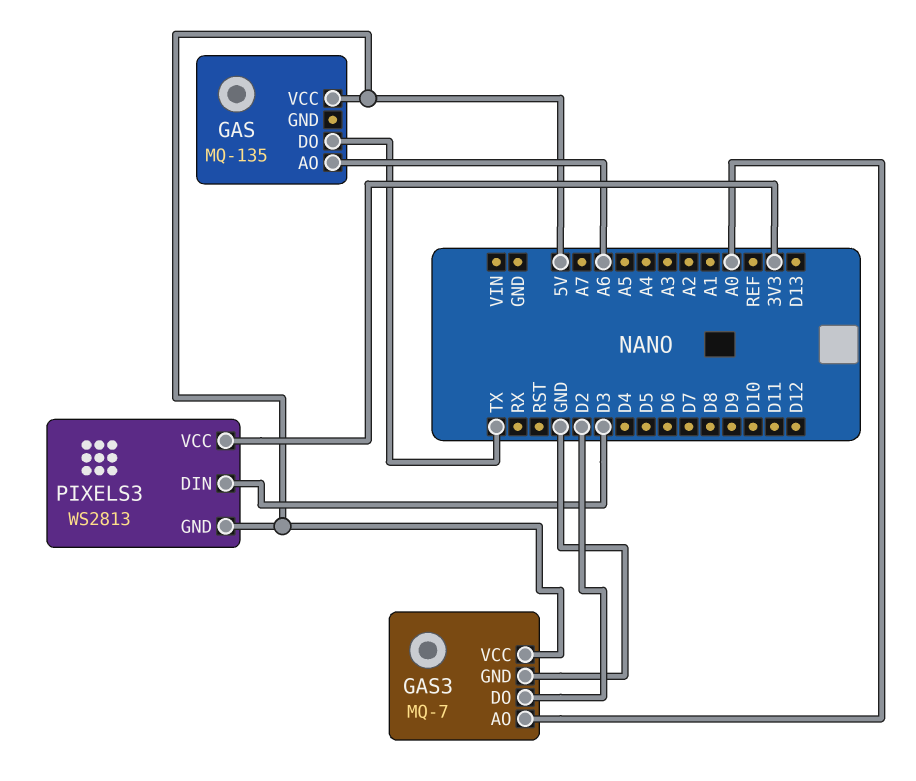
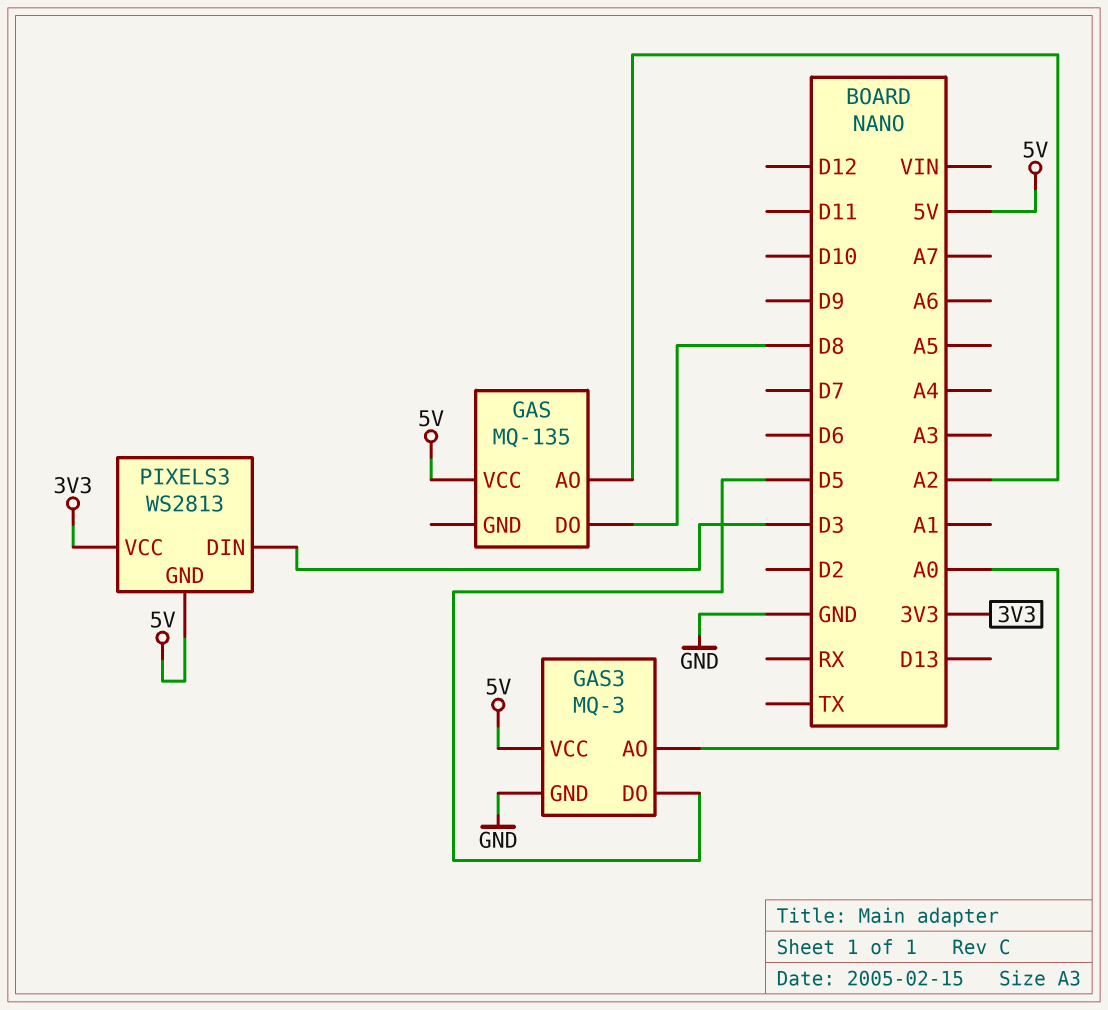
GAS pin AO: A6 -> A2
GAS pin DO: TX -> D8
GAS3: MQ-7 -> MQ-3
GAS3 pin DO: D2 -> D5

